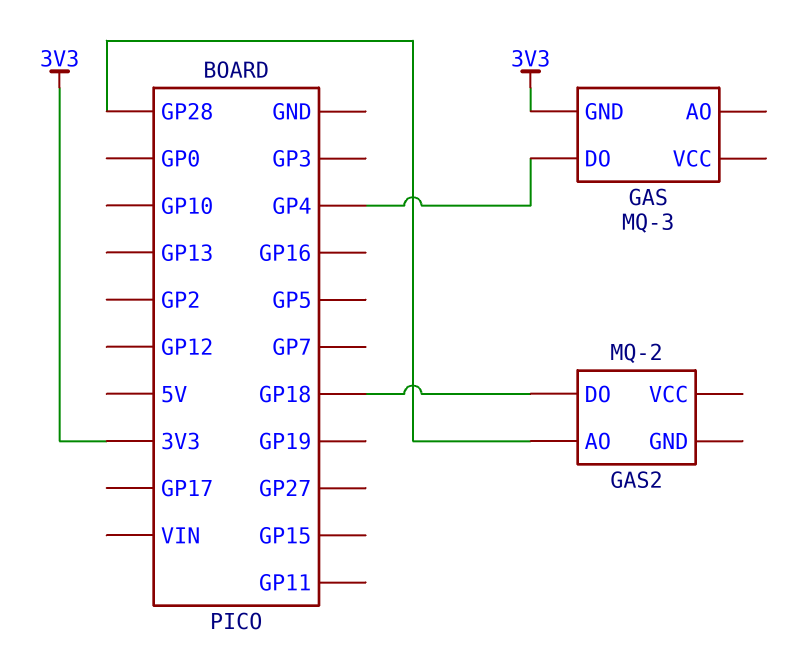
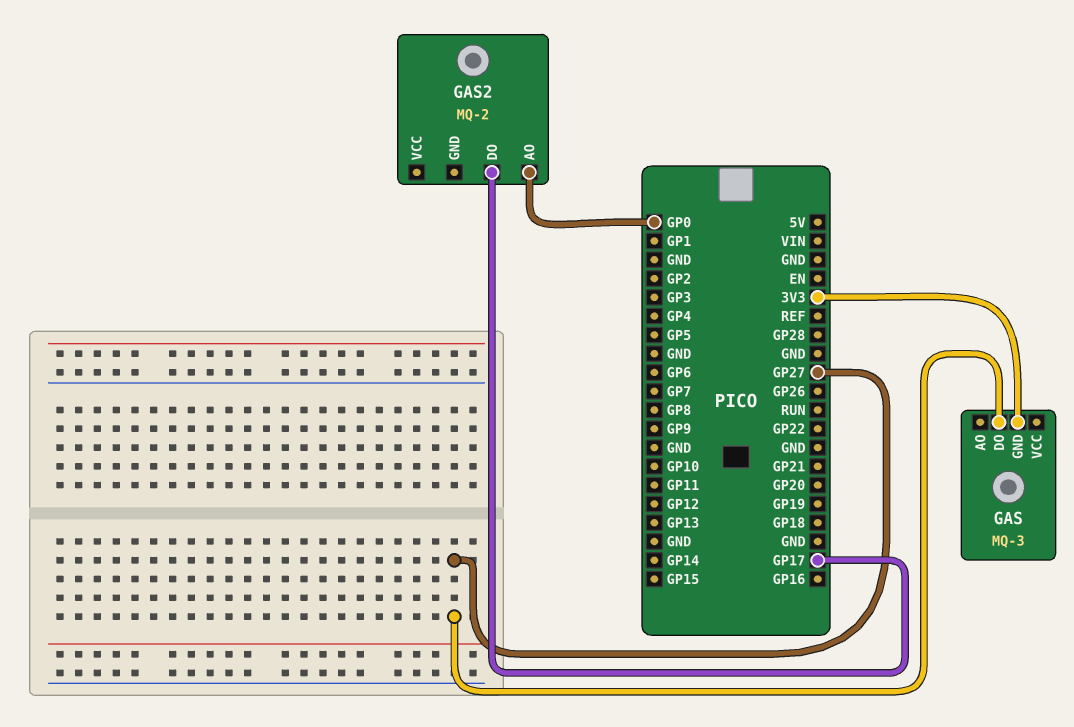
GAS pin DO: GP4 -> GP27
GAS2 pin AO: GP28 -> GP0
GAS2 pin DO: GP18 -> GP17

